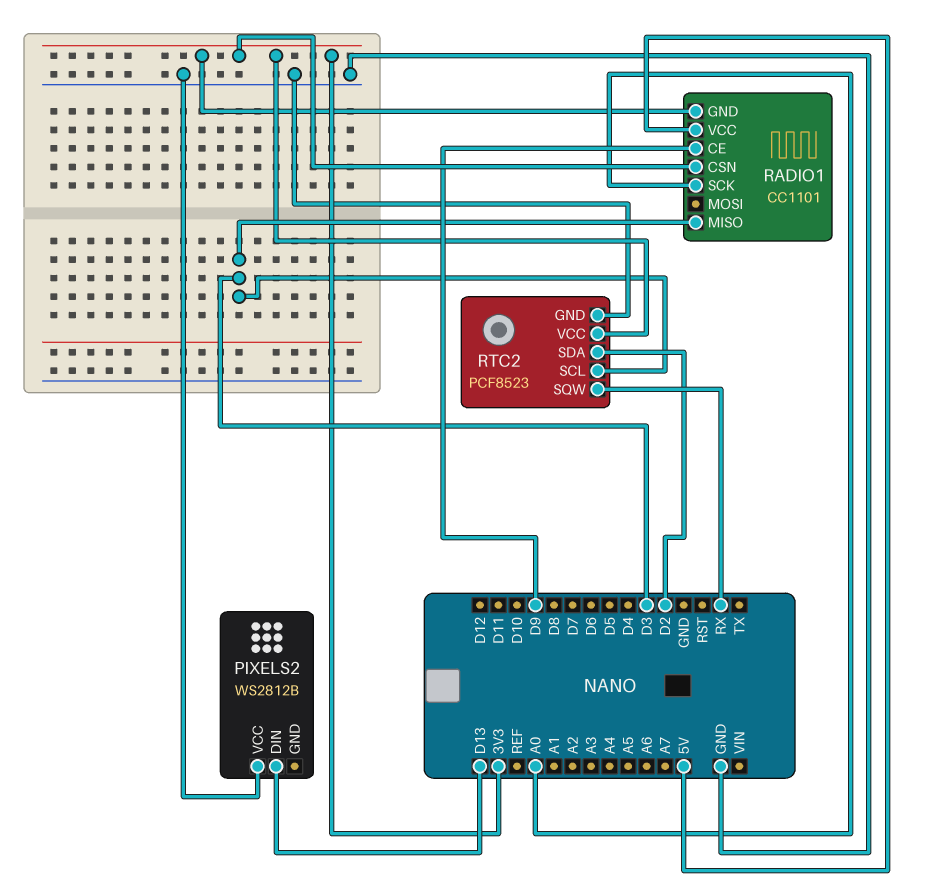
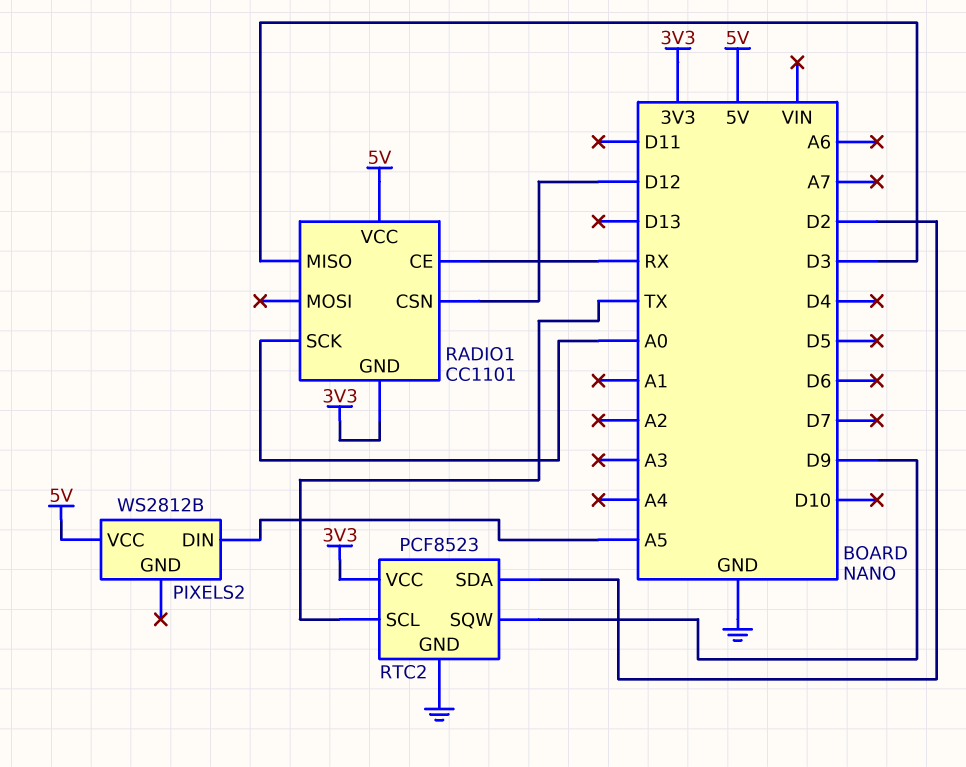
PIXELS2 pin DIN: D13 -> A5
PIXELS2 pin VCC: GND -> 5V
RADIO1 pin CE: D9 -> RX
RADIO1 pin CSN: 3V3 -> D12
RTC2 pin SCL: D3 -> TX
RTC2 pin SQW: RX -> D9

